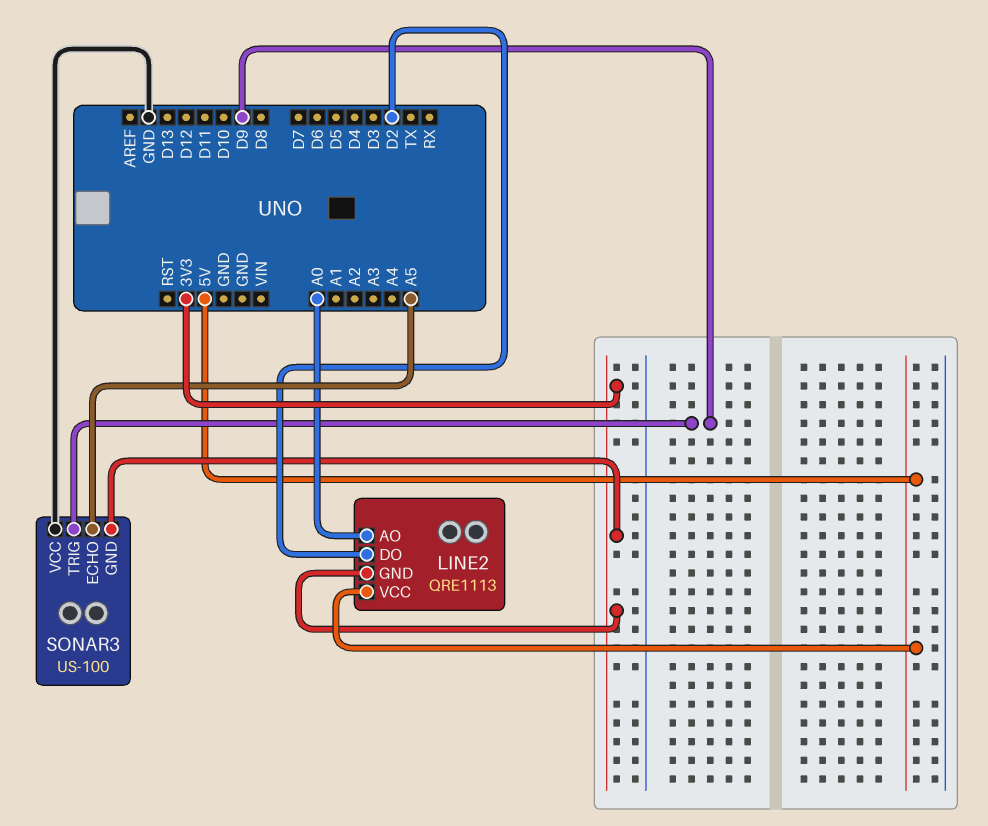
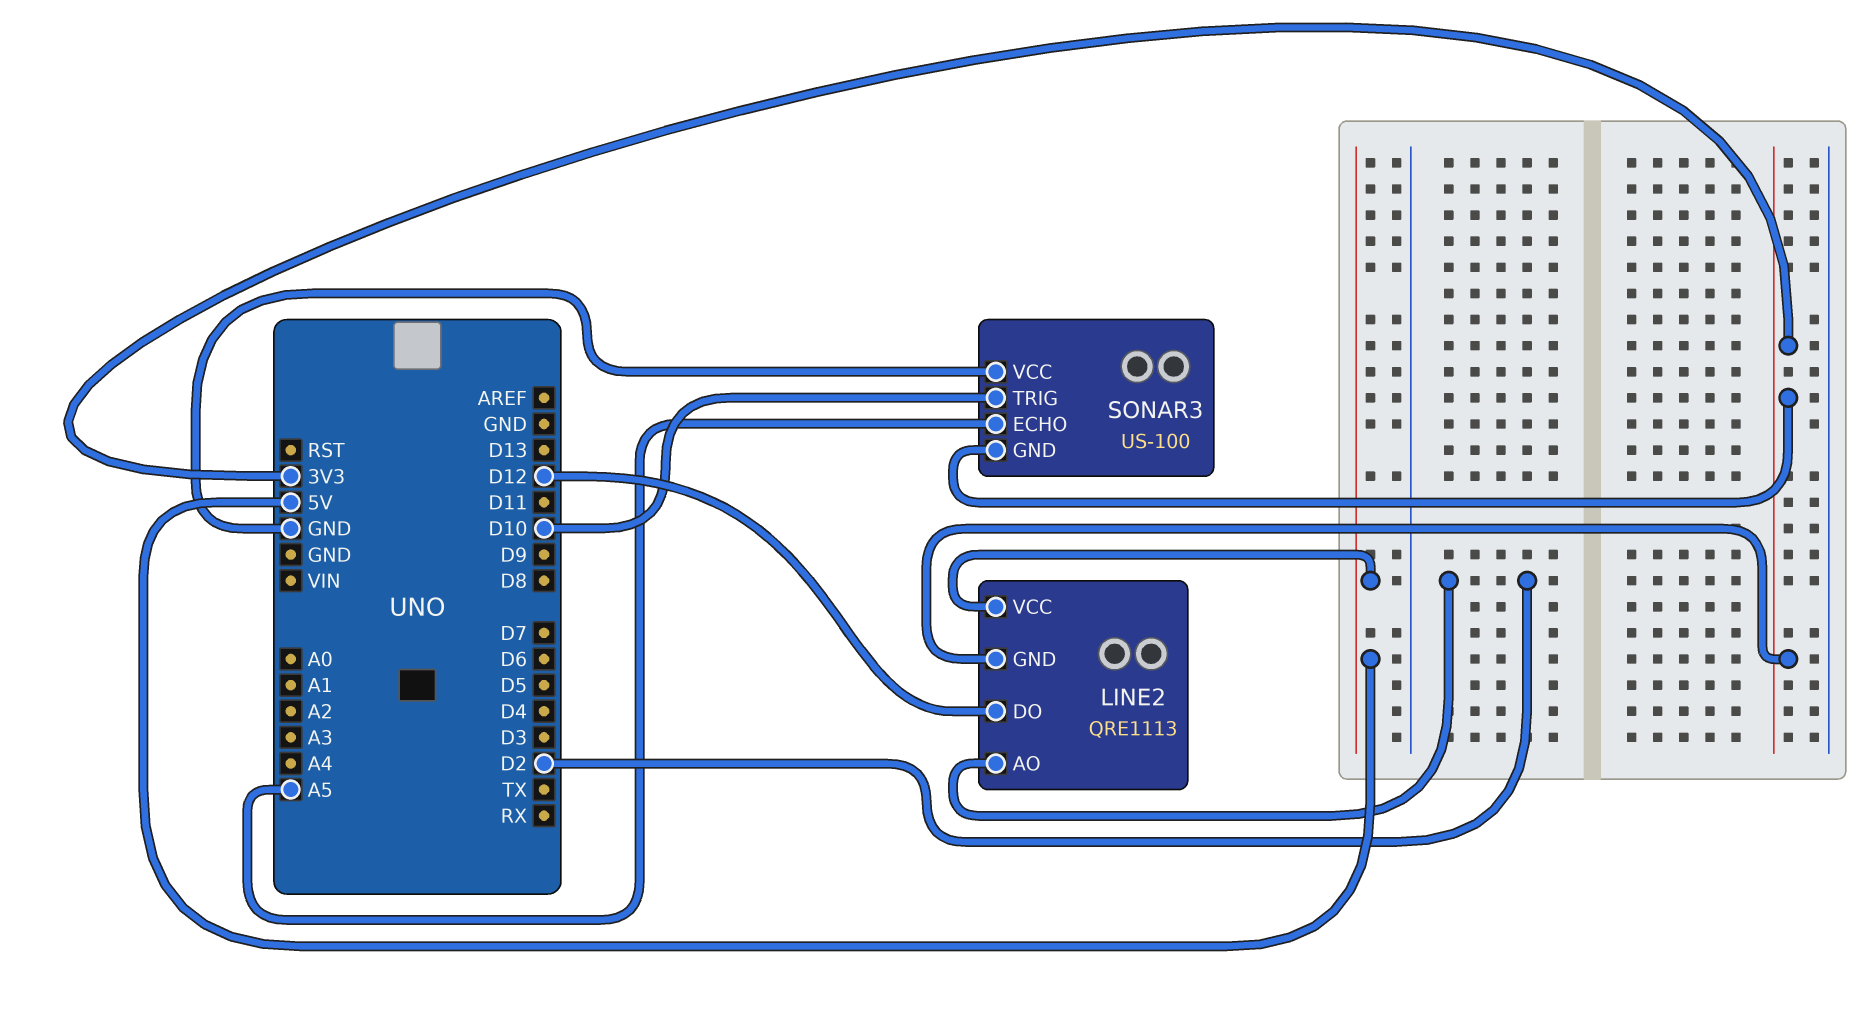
LINE2 pin AO: A0 -> D2
LINE2 pin DO: D2 -> D12
SONAR3 pin TRIG: D9 -> D10

